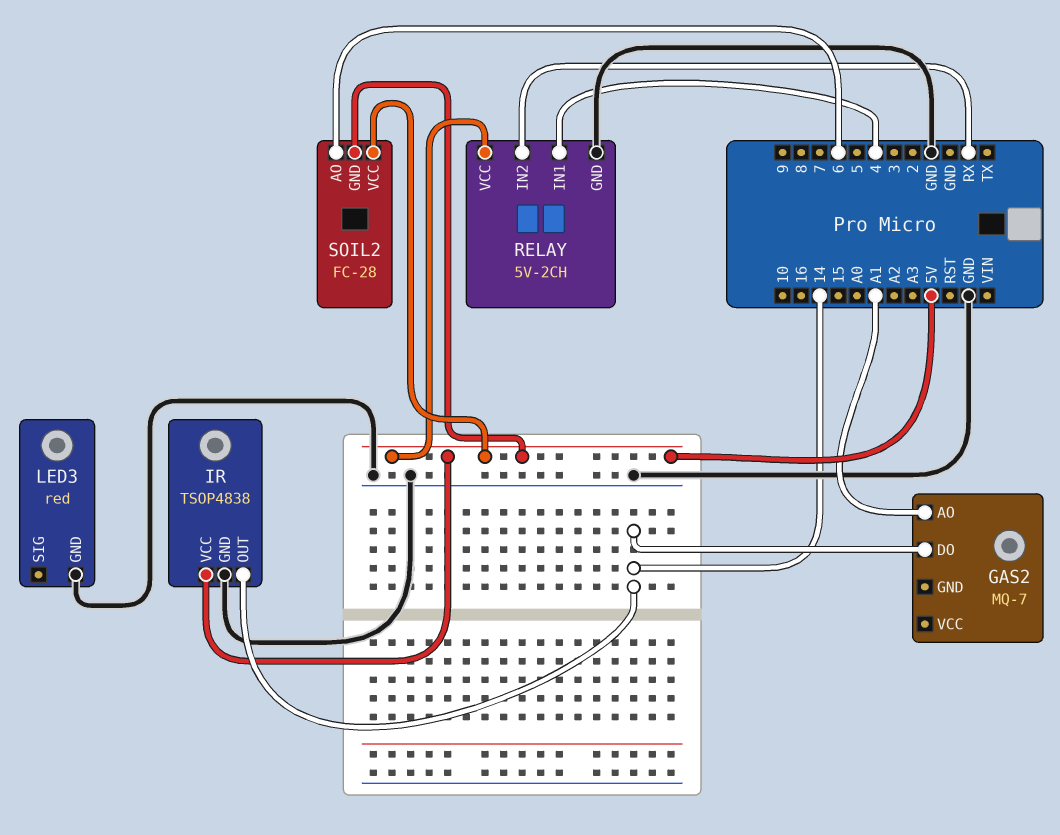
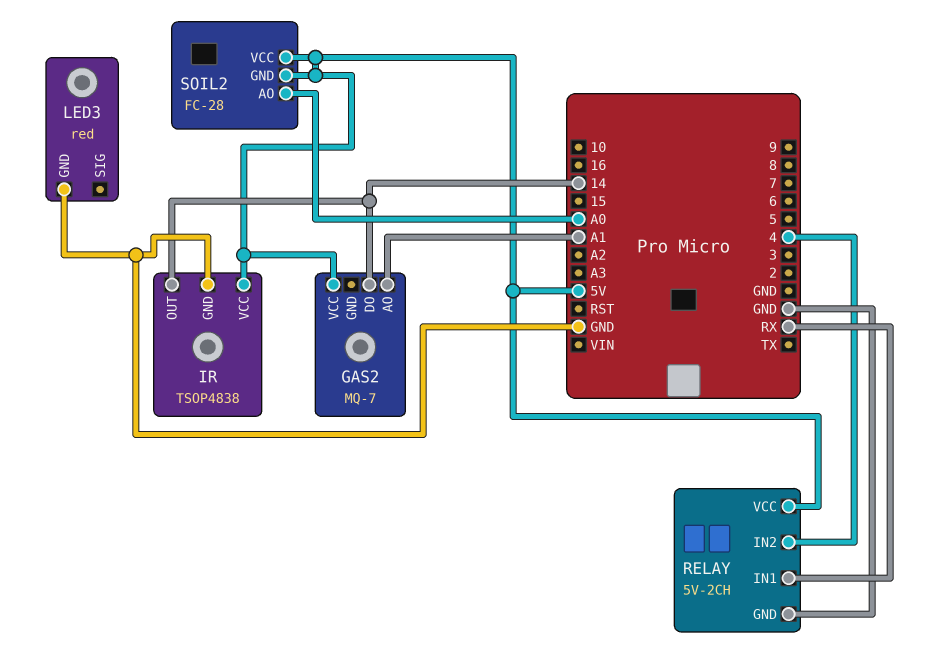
GAS2 pin VCC: none -> 5V
RELAY pin IN1: 4 -> RX
RELAY pin IN2: RX -> 4
SOIL2 pin AO: 6 -> A0

